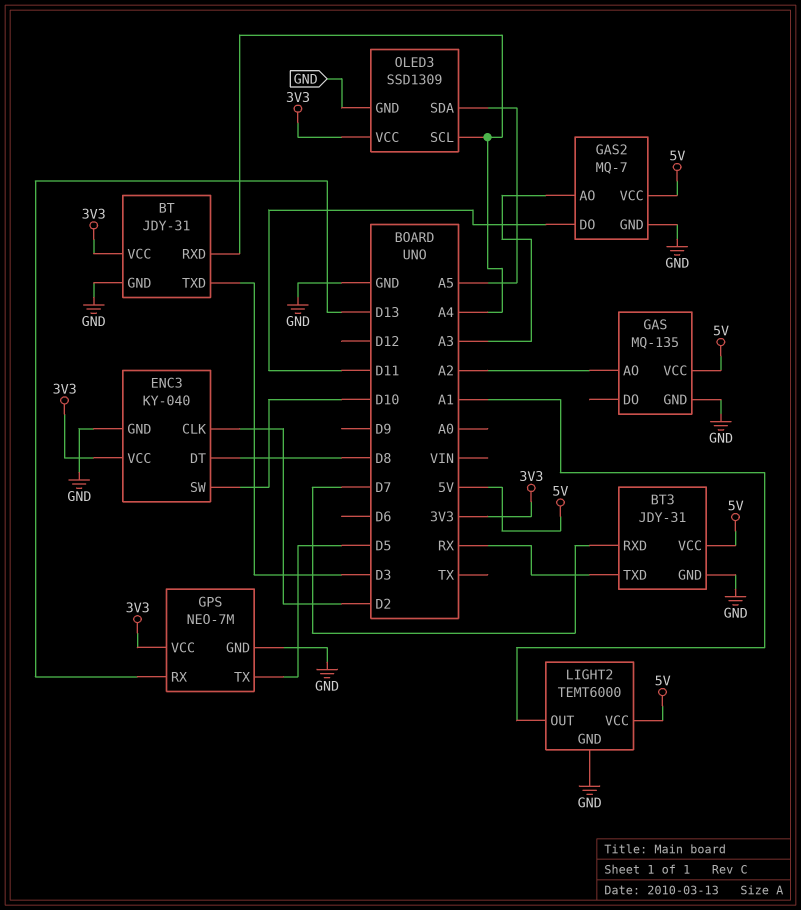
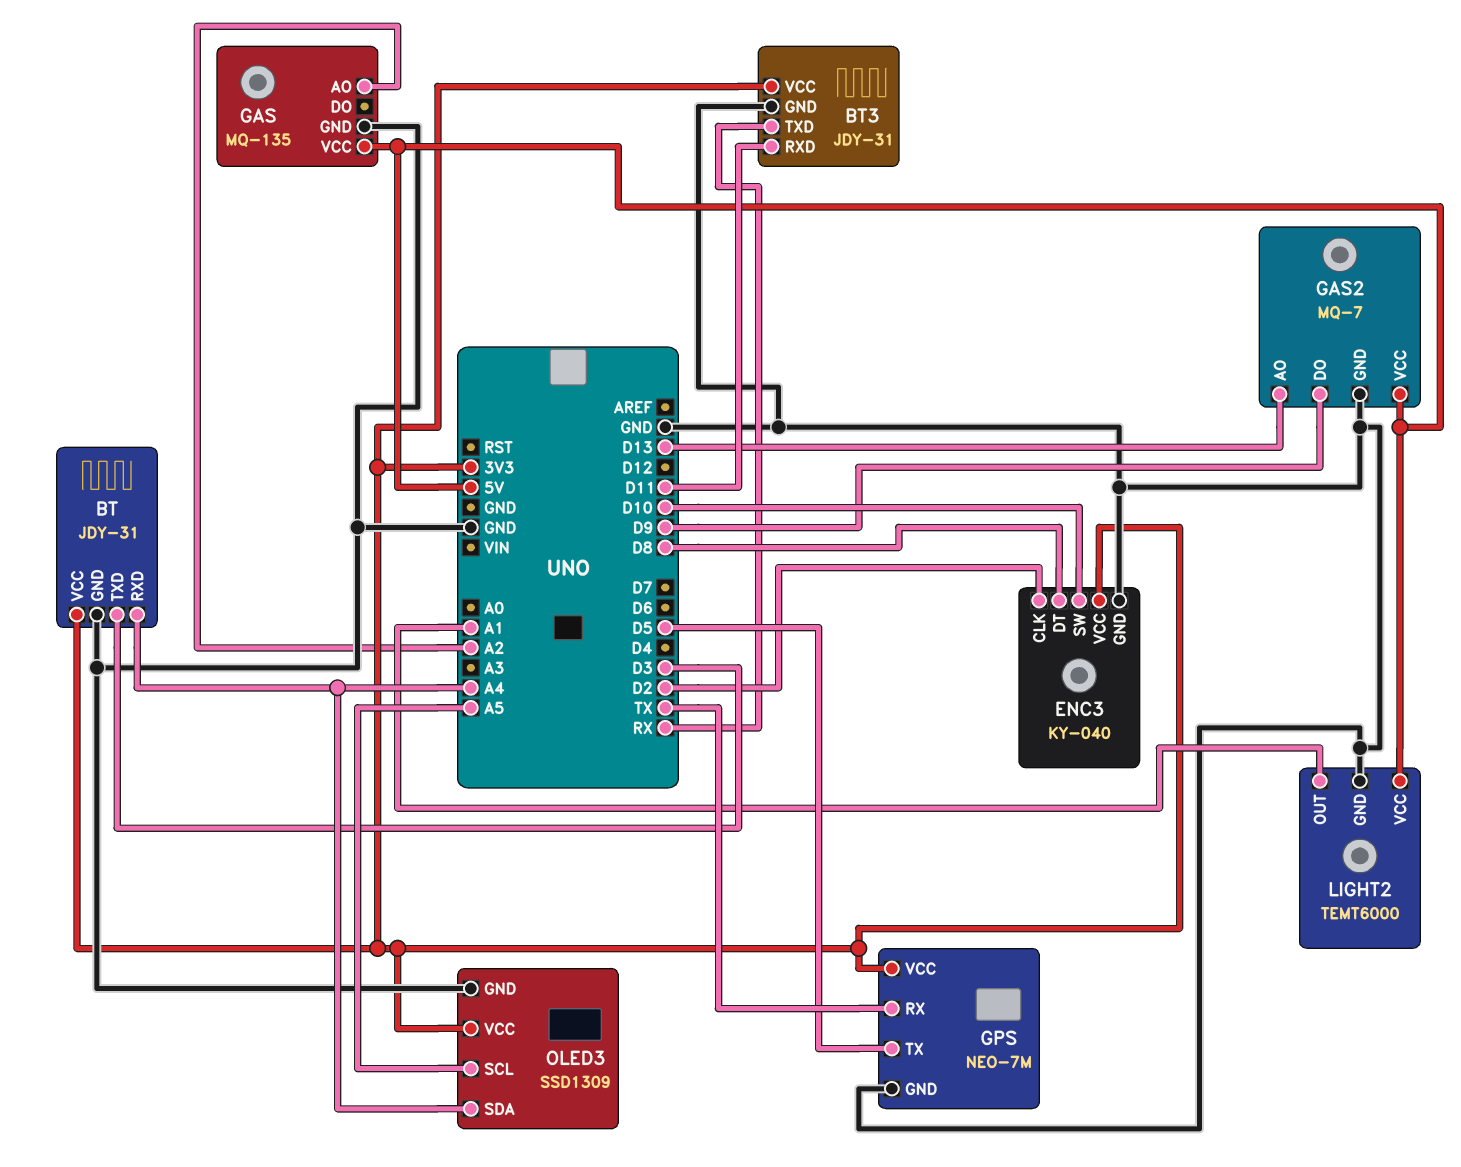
BT3 pin RXD: D7 -> D11
BT3 pin VCC: 5V -> 3V3
GAS2 pin AO: A3 -> D13
GAS2 pin DO: D11 -> D9
GPS pin RX: D13 -> TX
OLED3 pin SCL: A4 -> A5
OLED3 pin SDA: A5 -> A4

